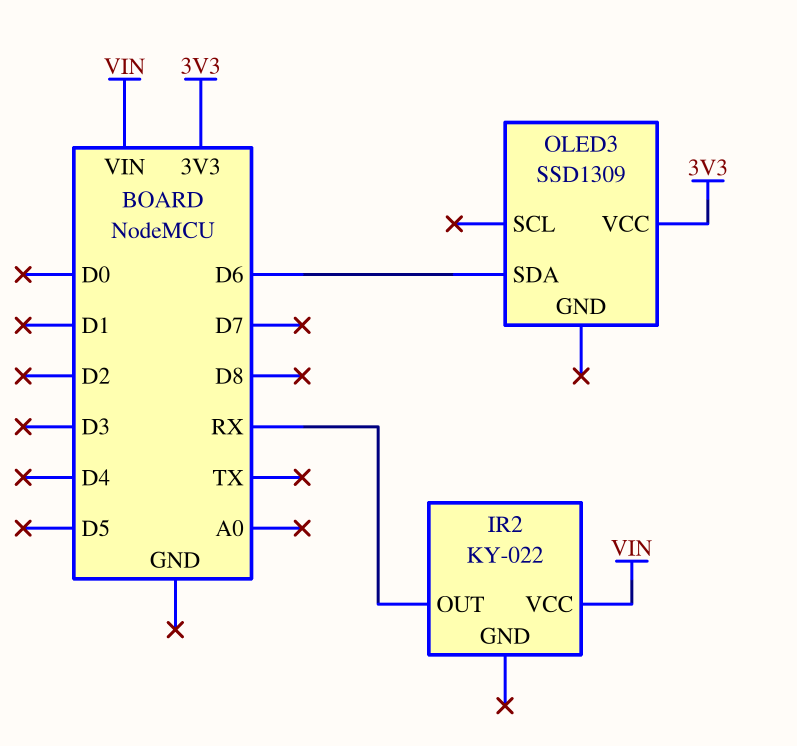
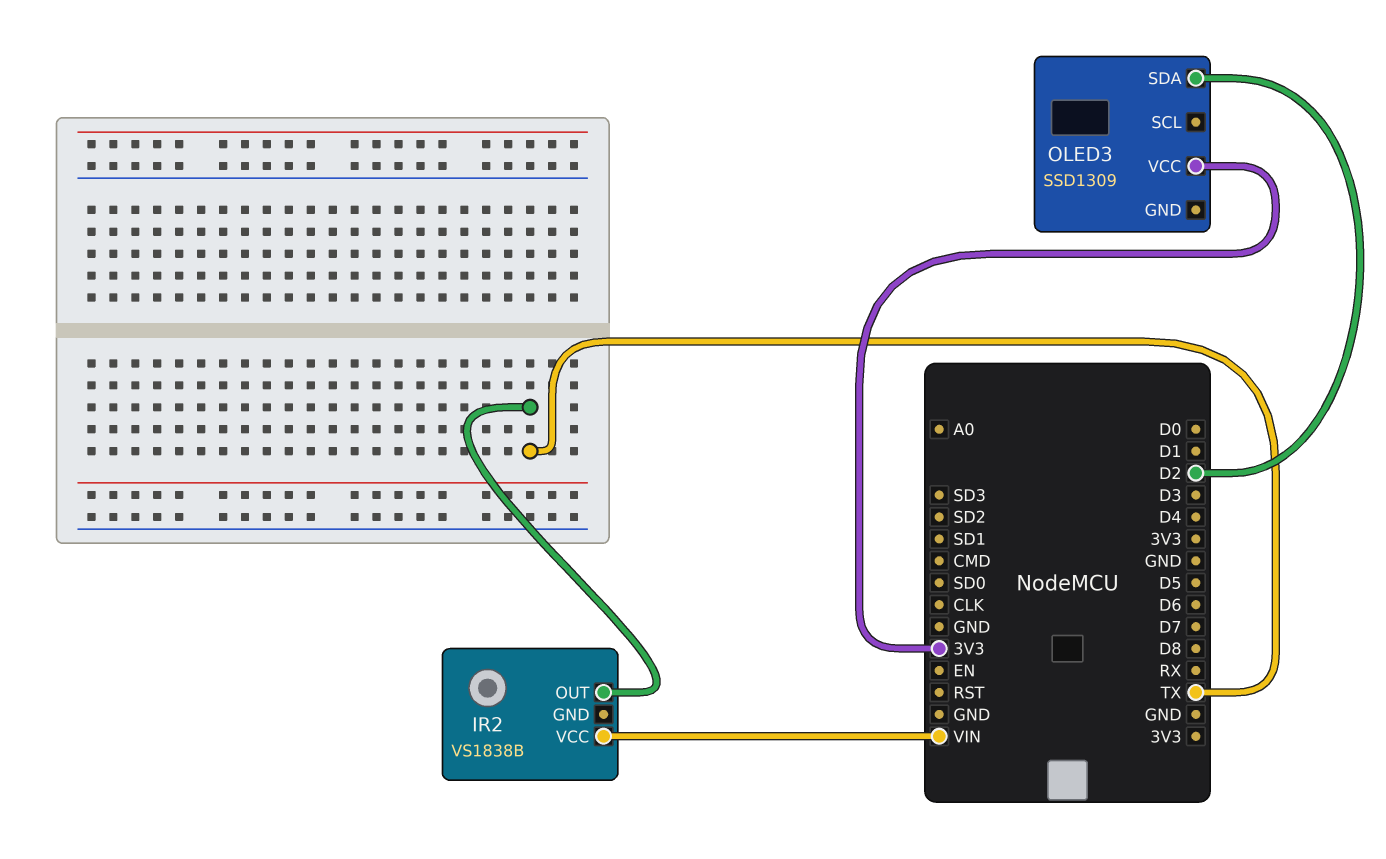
IR2: KY-022 -> VS1838B
IR2 pin OUT: RX -> TX
OLED3 pin SDA: D6 -> D2

